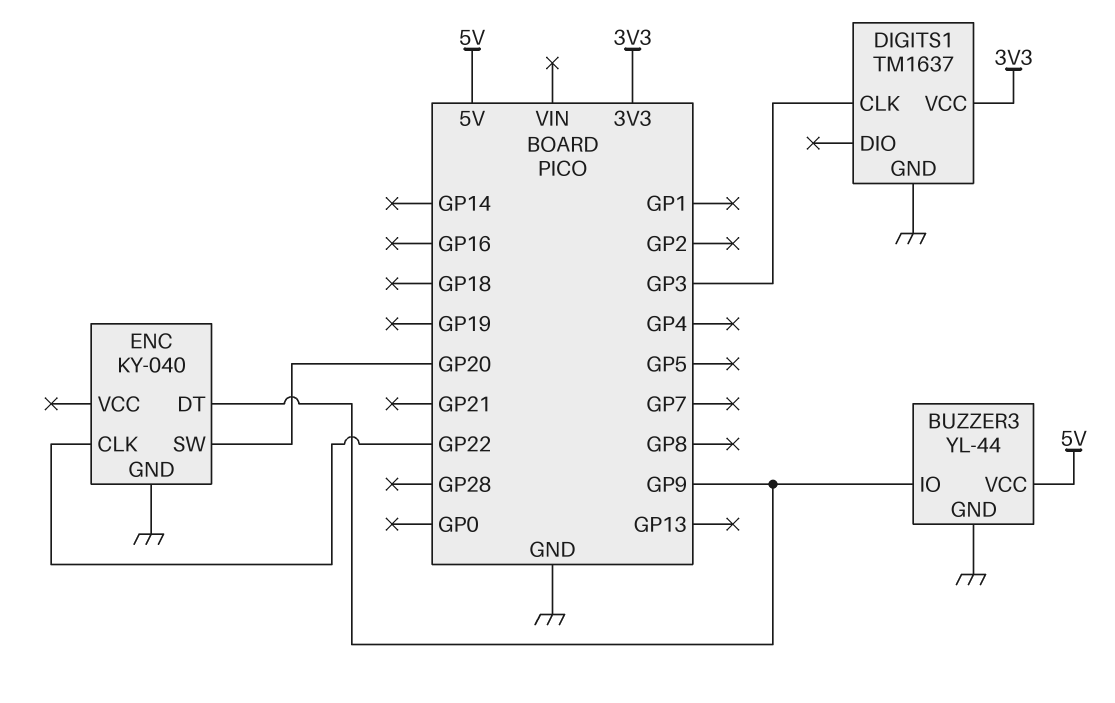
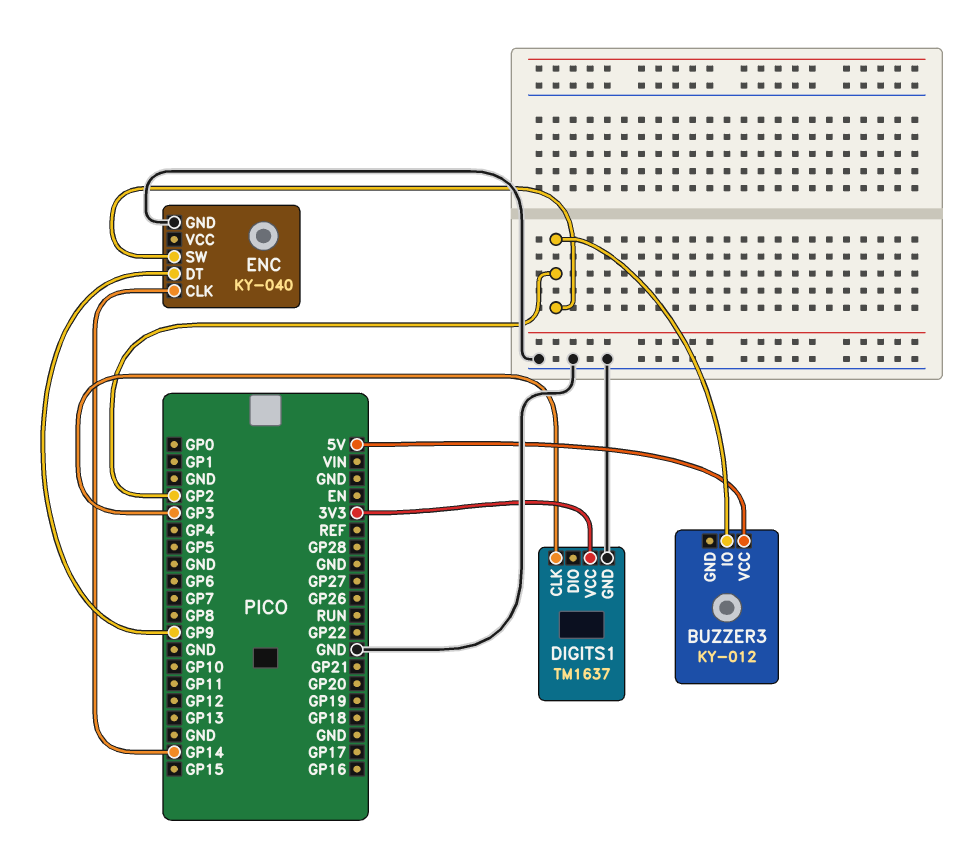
BUZZER3: YL-44 -> KY-012
BUZZER3 pin GND: GND -> none
BUZZER3 pin IO: GP9 -> GP2
ENC pin CLK: GP22 -> GP14
ENC pin SW: GP20 -> GP2

